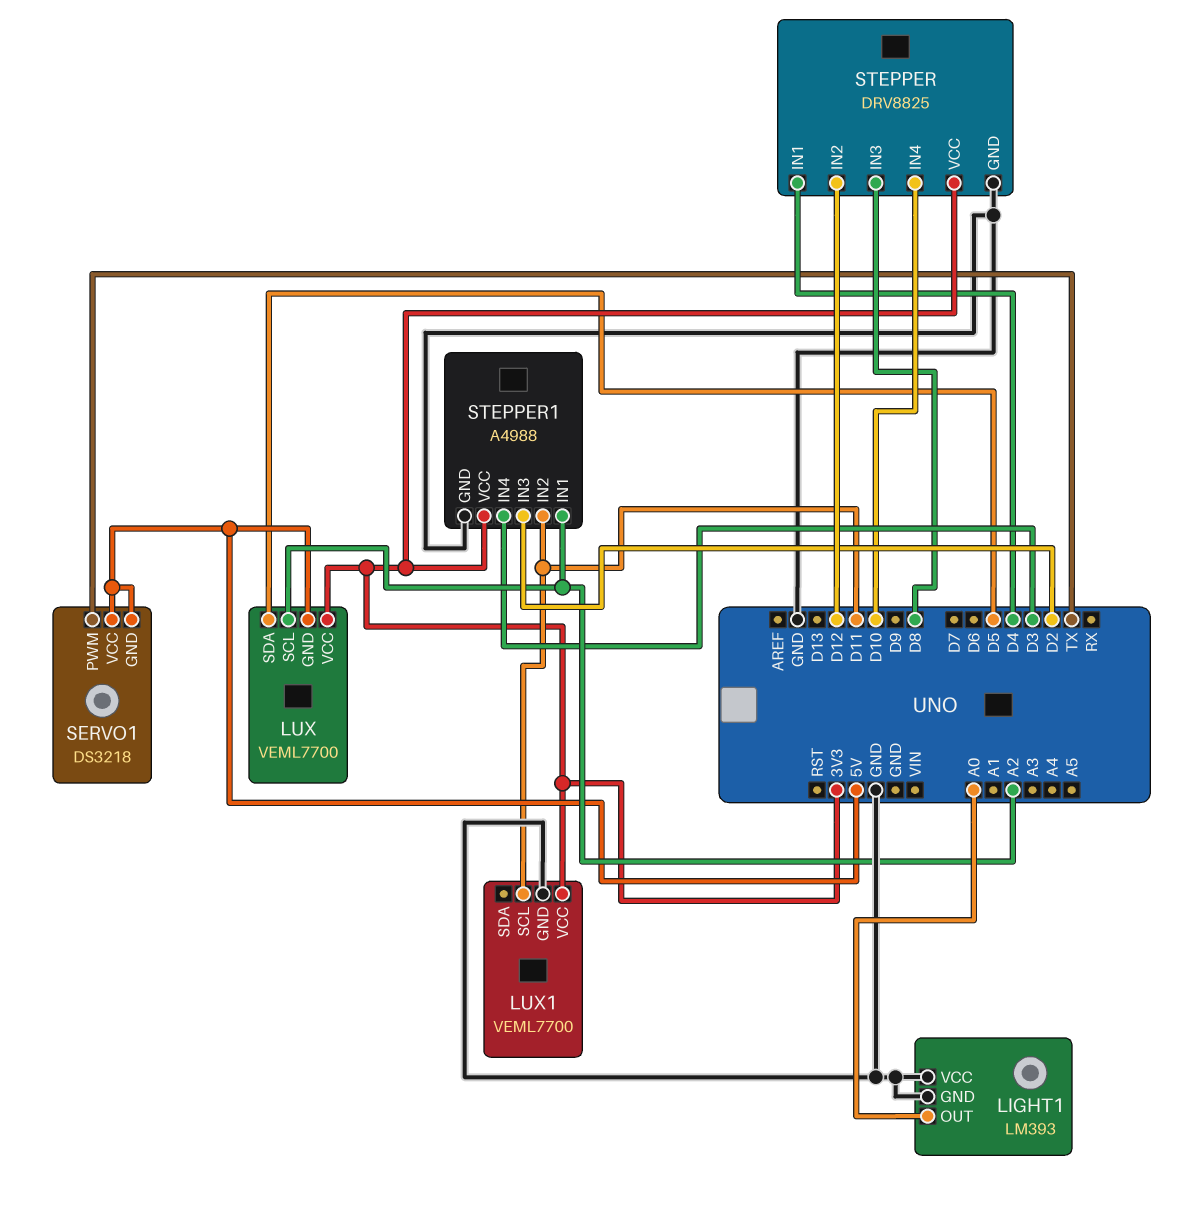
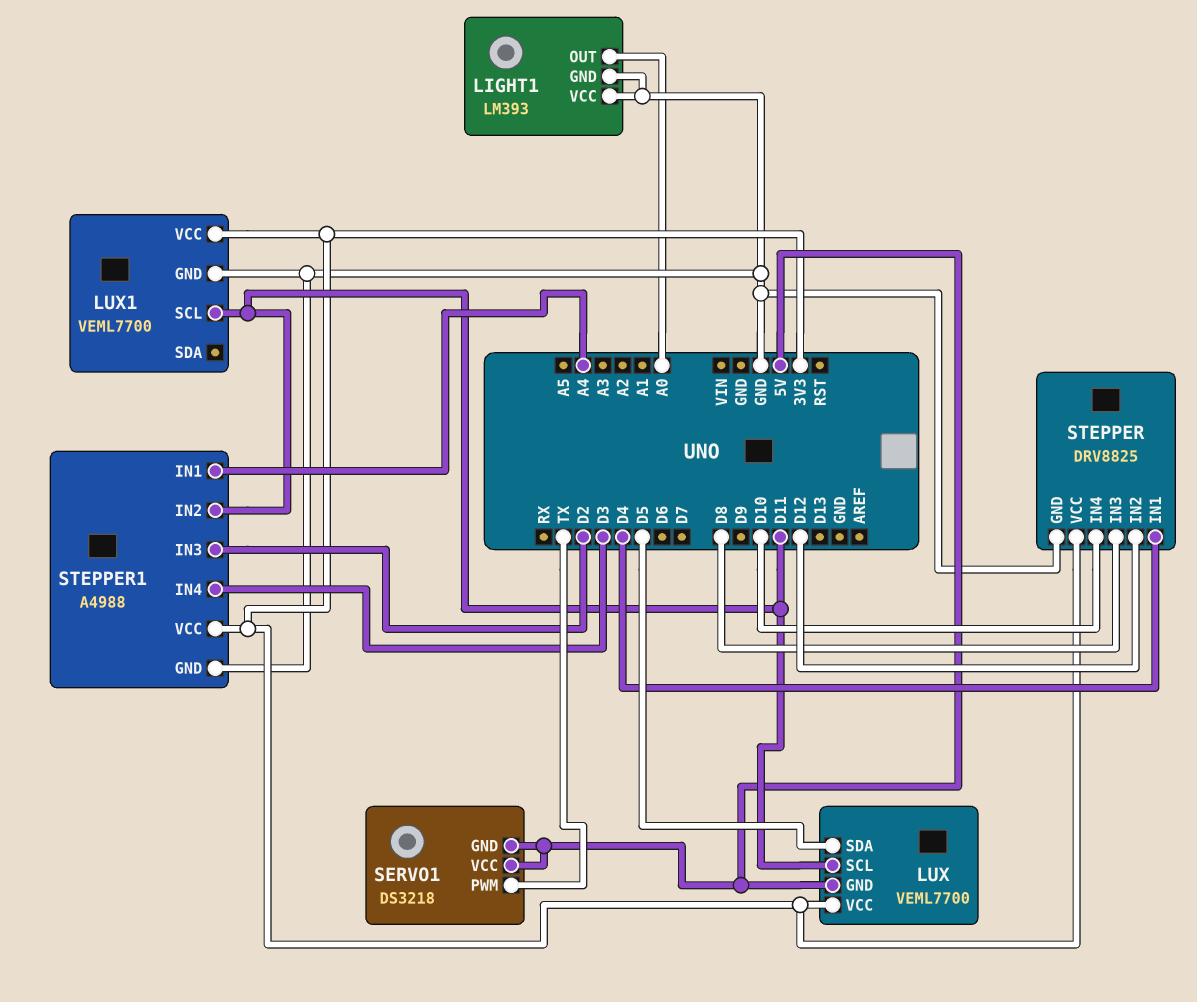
LUX pin SCL: A2 -> D11
STEPPER1 pin IN1: A2 -> A4

